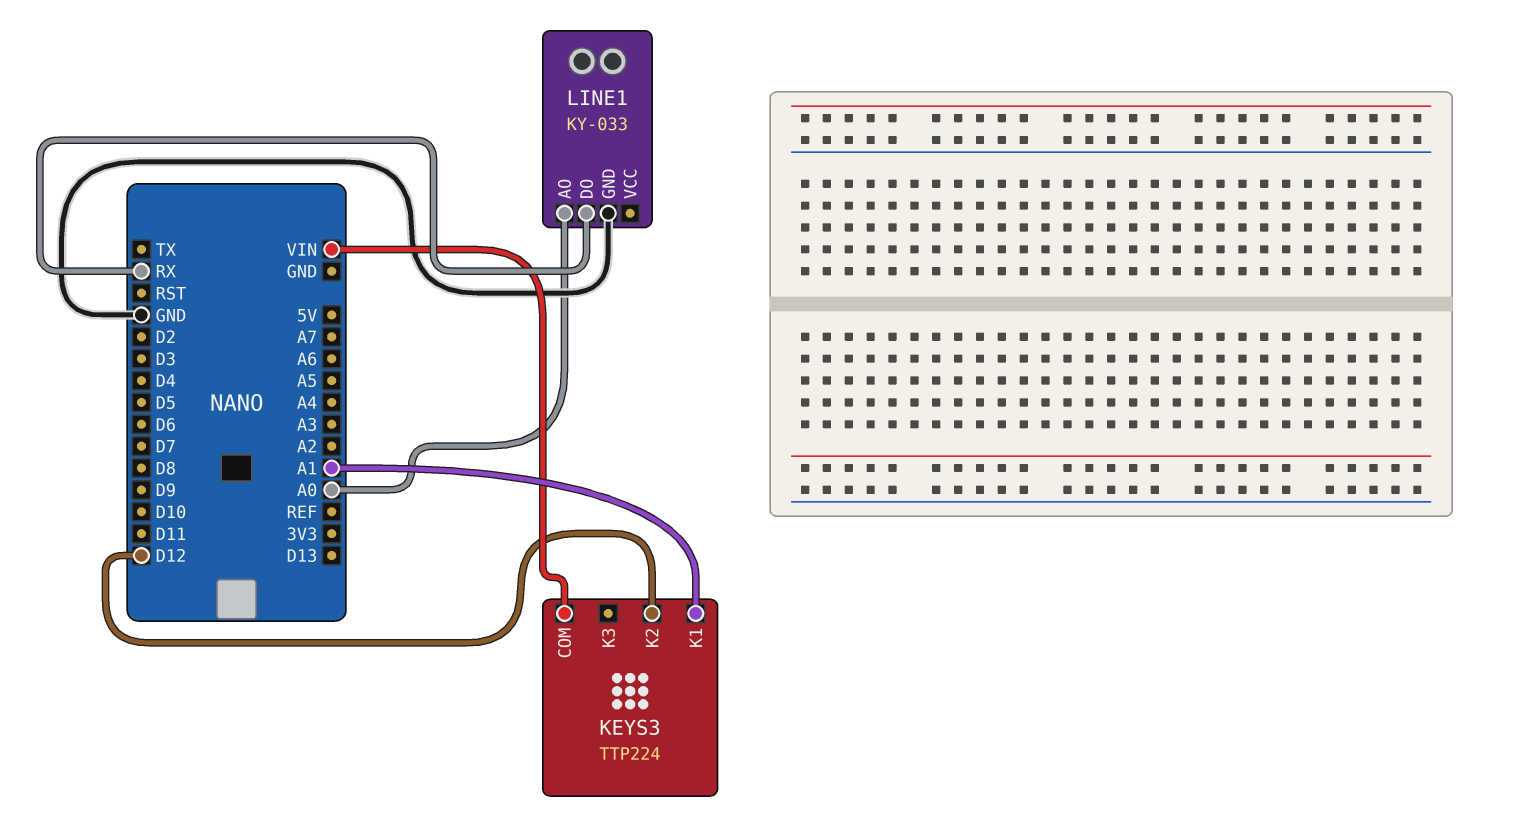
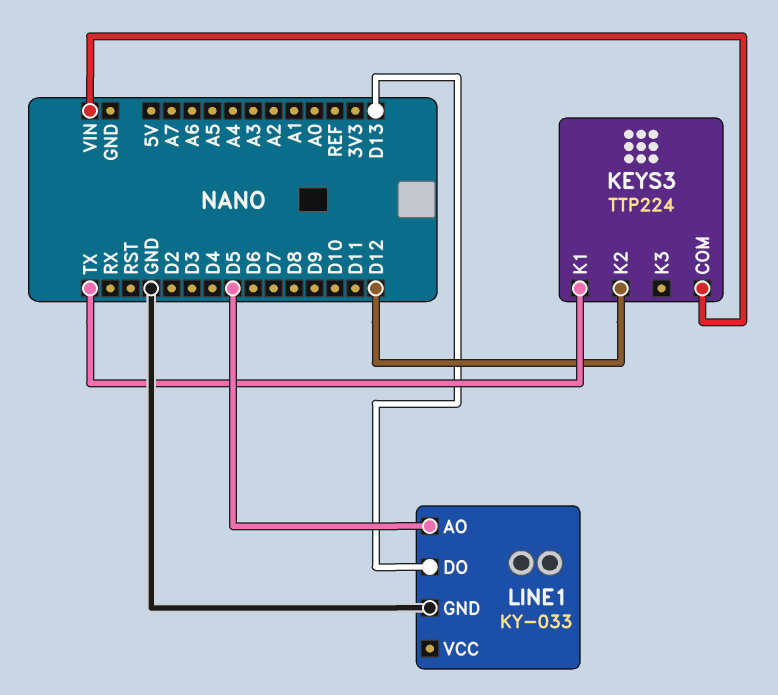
KEYS3 pin K1: A1 -> TX
LINE1 pin AO: A0 -> D5
LINE1 pin DO: RX -> D13

